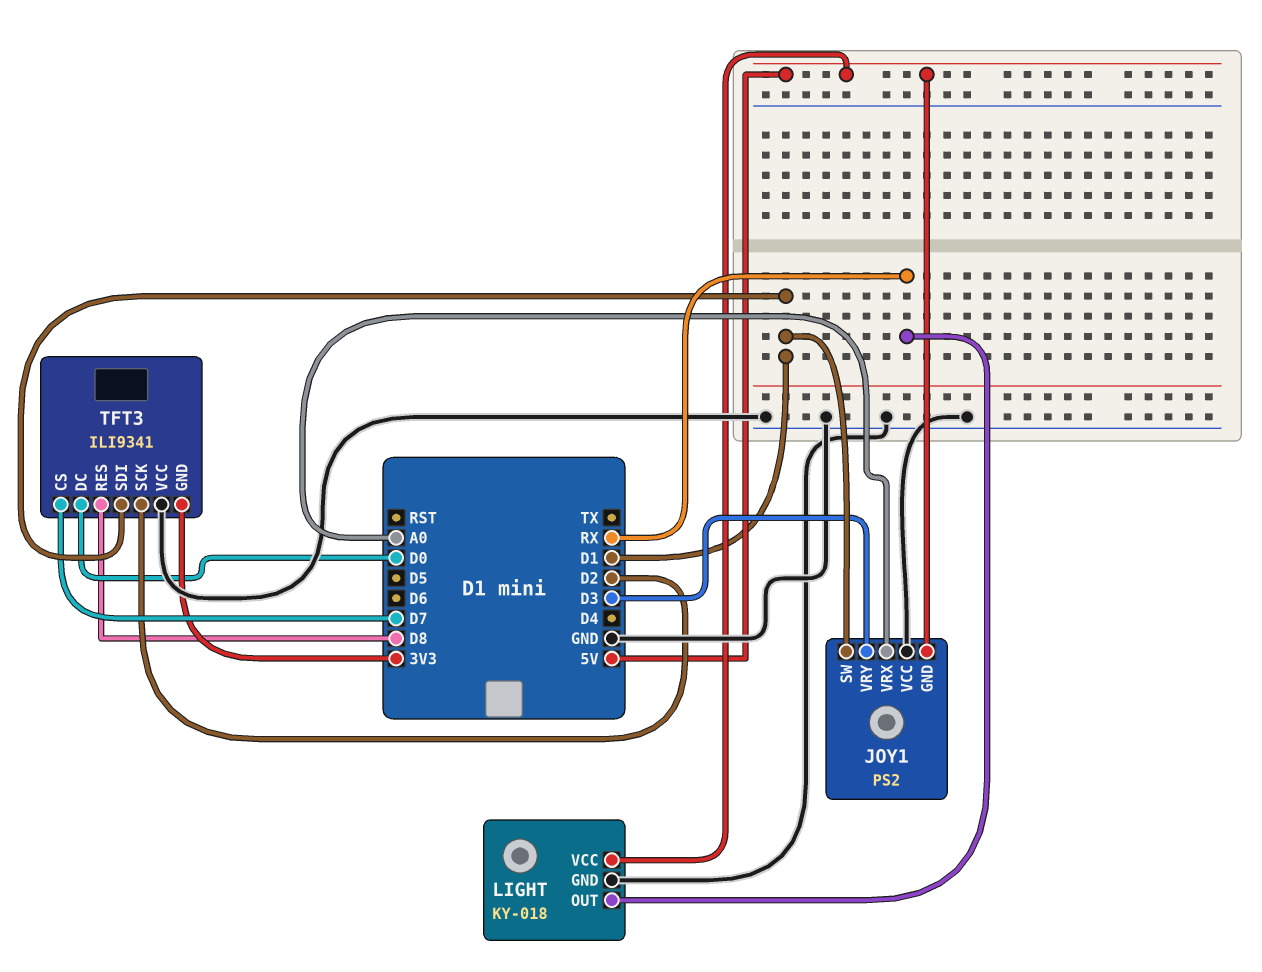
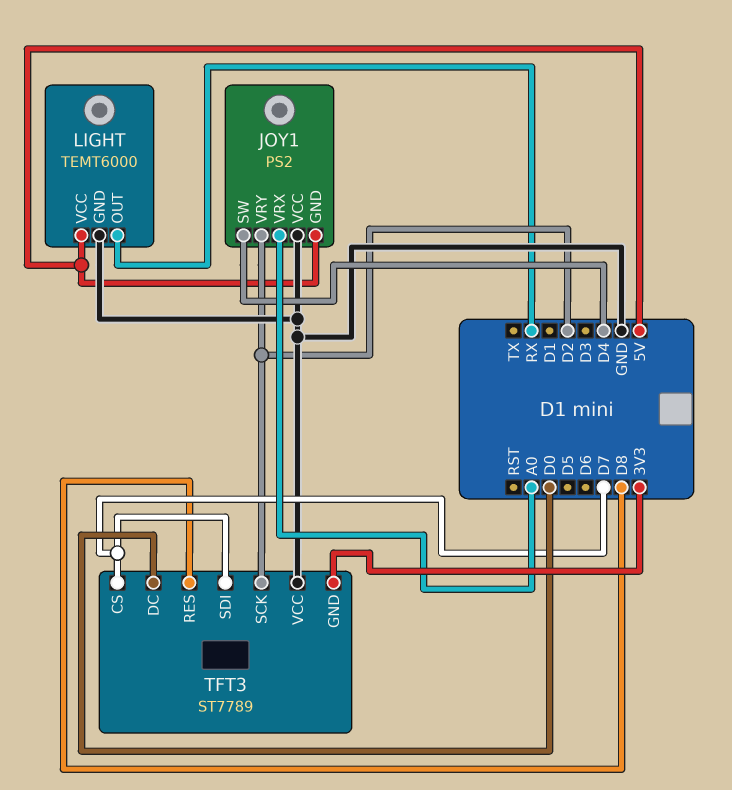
JOY1 pin SW: D1 -> D4
JOY1 pin VRY: D3 -> D2
LIGHT: KY-018 -> TEMT6000
TFT3: ILI9341 -> ST7789
TFT3 pin SDI: D1 -> D7

